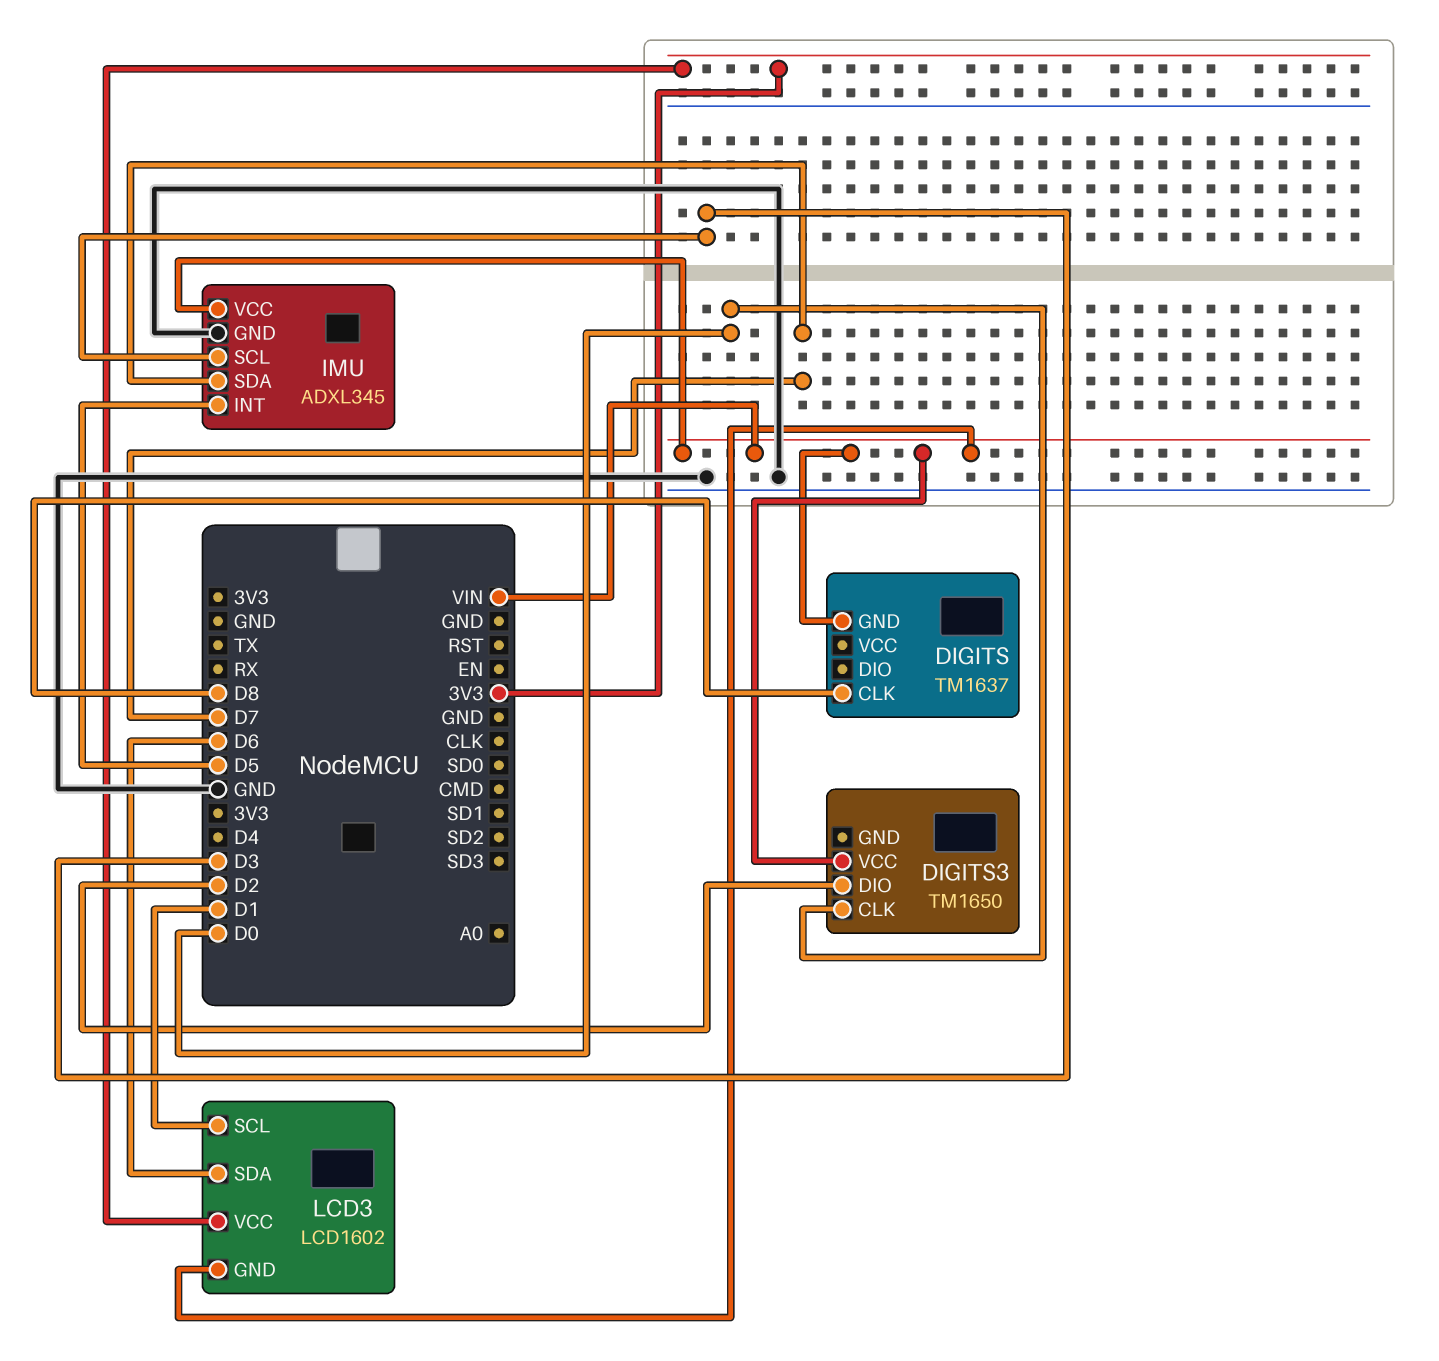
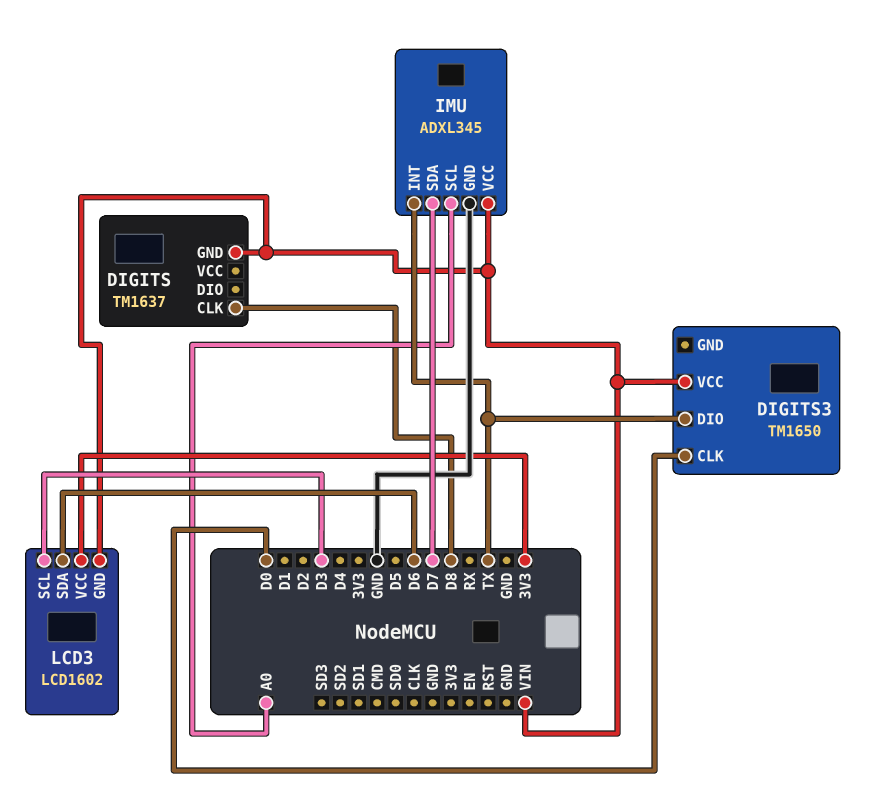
DIGITS3 pin DIO: D2 -> TX
IMU pin INT: D5 -> TX
IMU pin SCL: D3 -> A0
LCD3 pin SCL: D1 -> D3

